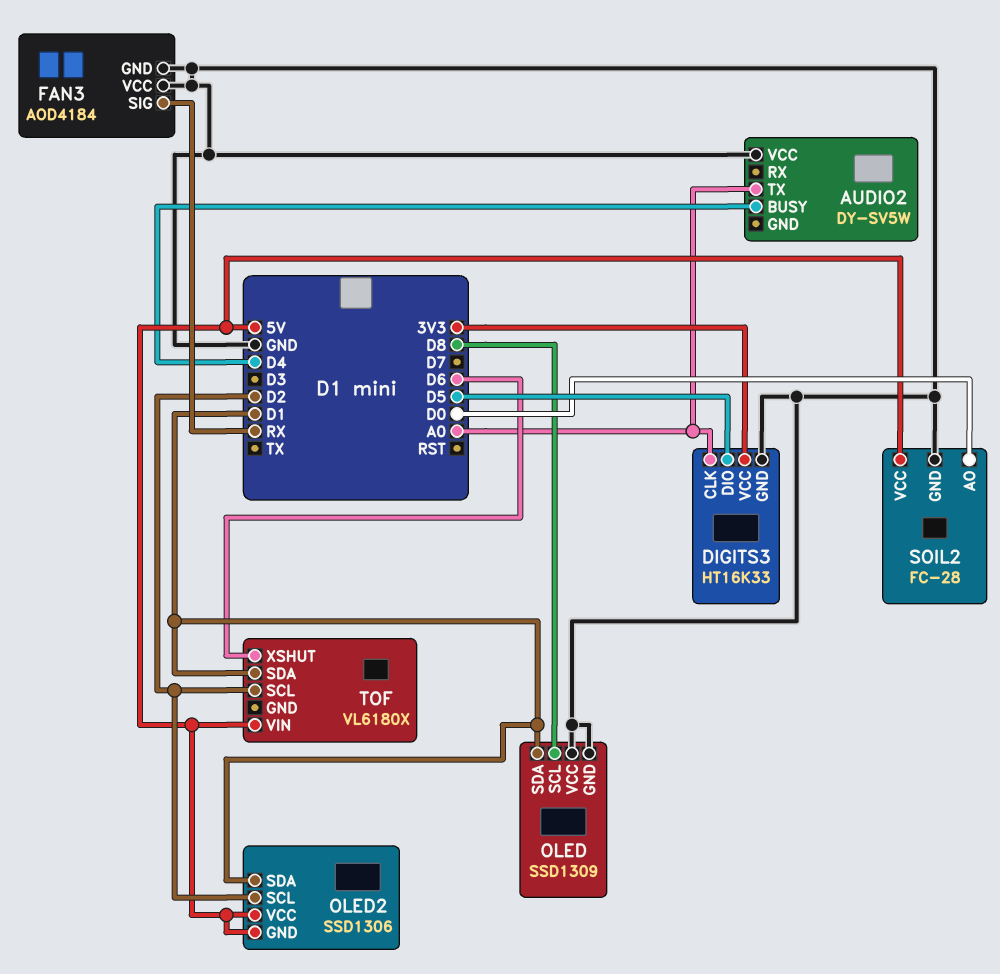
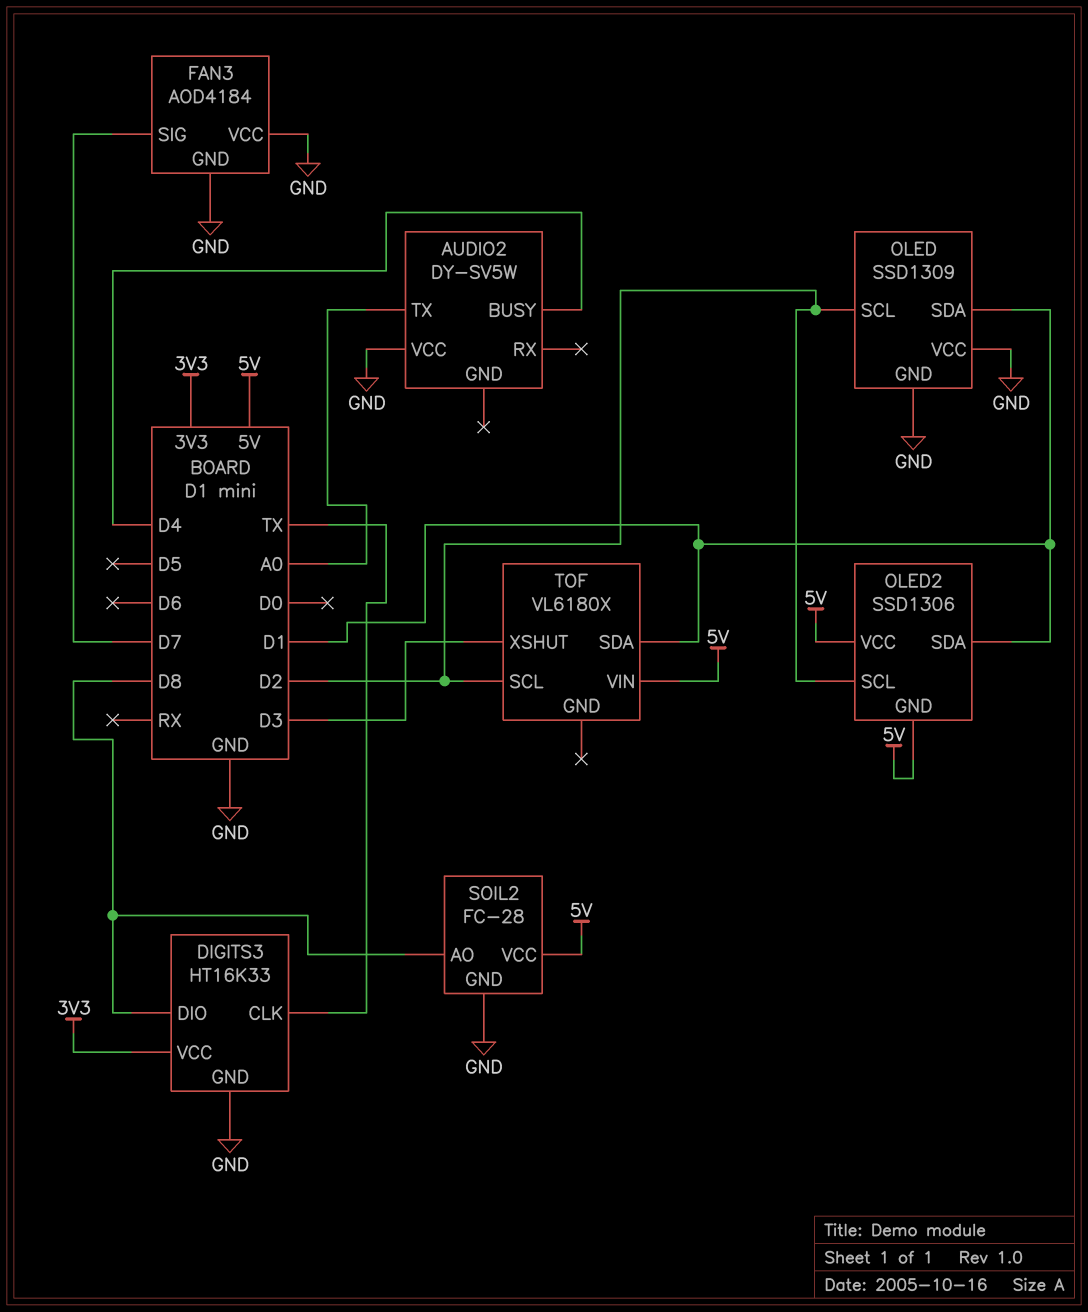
DIGITS3 pin CLK: A0 -> TX
DIGITS3 pin DIO: D5 -> D8
FAN3 pin SIG: RX -> D7
OLED pin SCL: D8 -> D2
SOIL2 pin AO: D0 -> D8
TOF pin XSHUT: D6 -> D3

